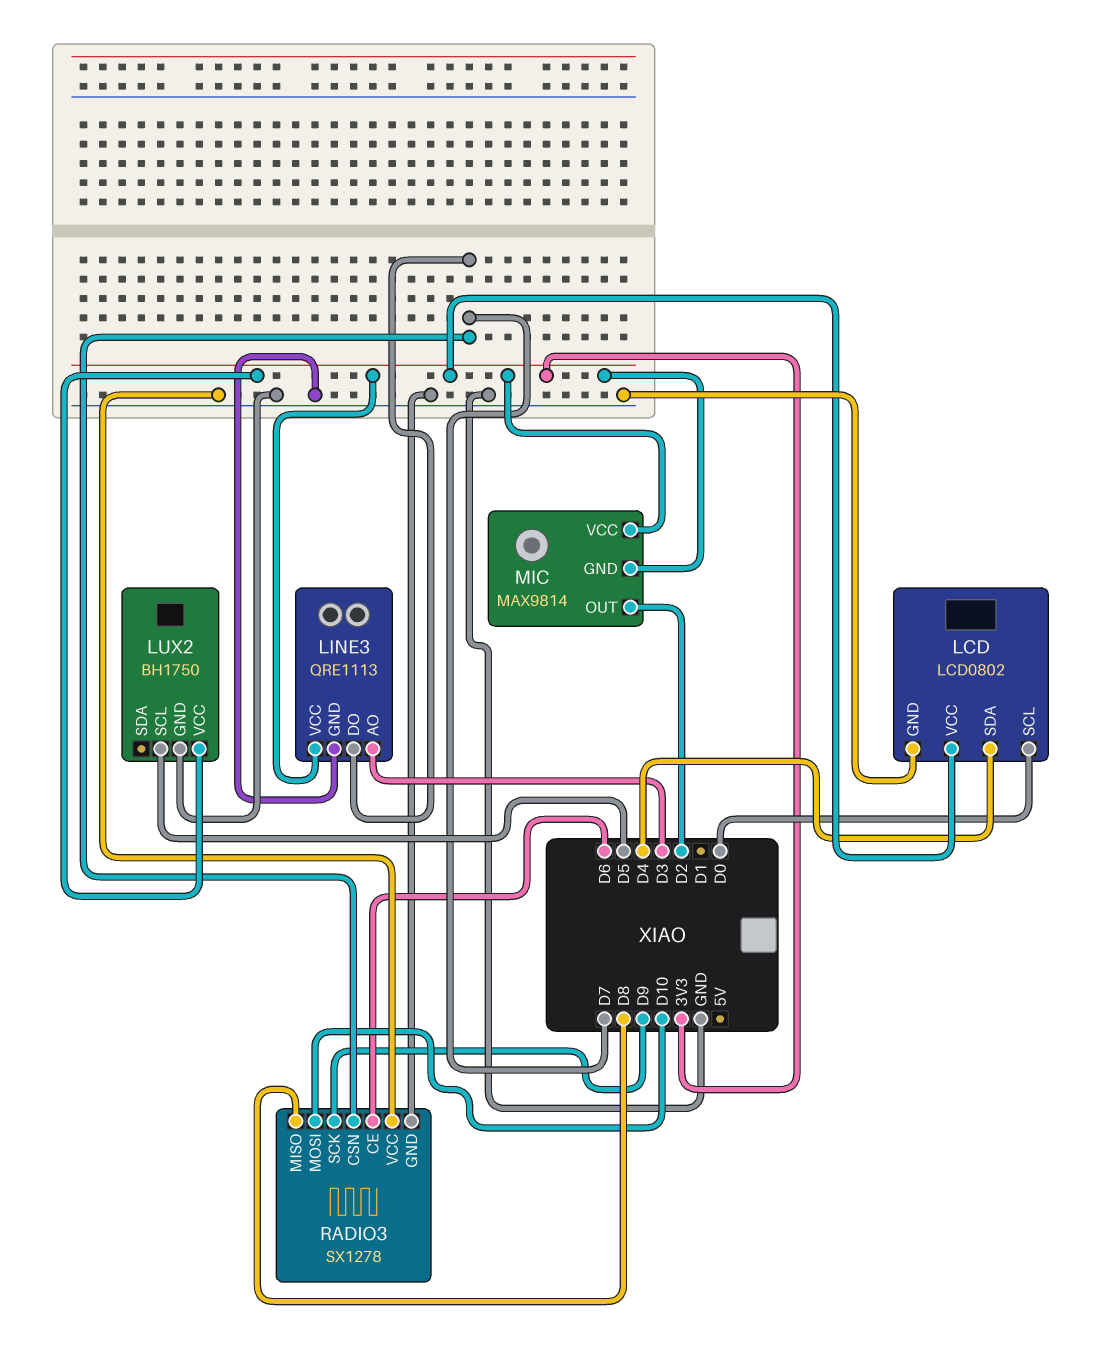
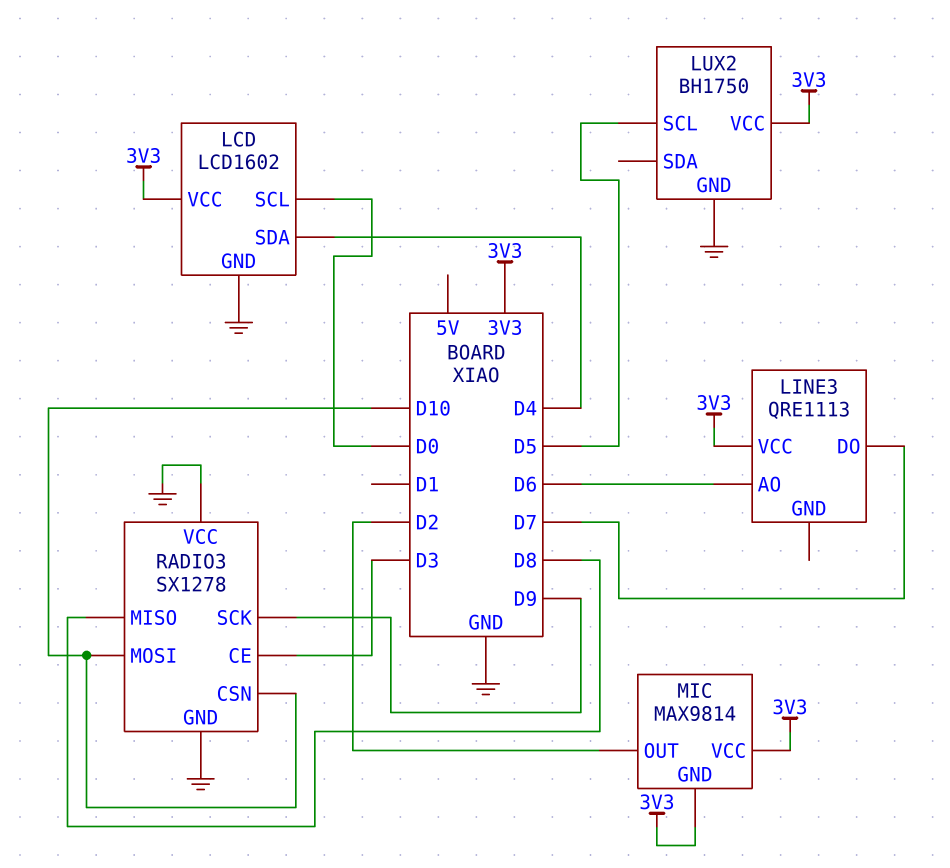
LCD: LCD0802 -> LCD1602
LINE3 pin AO: D3 -> D6
LINE3 pin GND: GND -> none
RADIO3 pin CE: D6 -> D3
RADIO3 pin CSN: D7 -> D10

